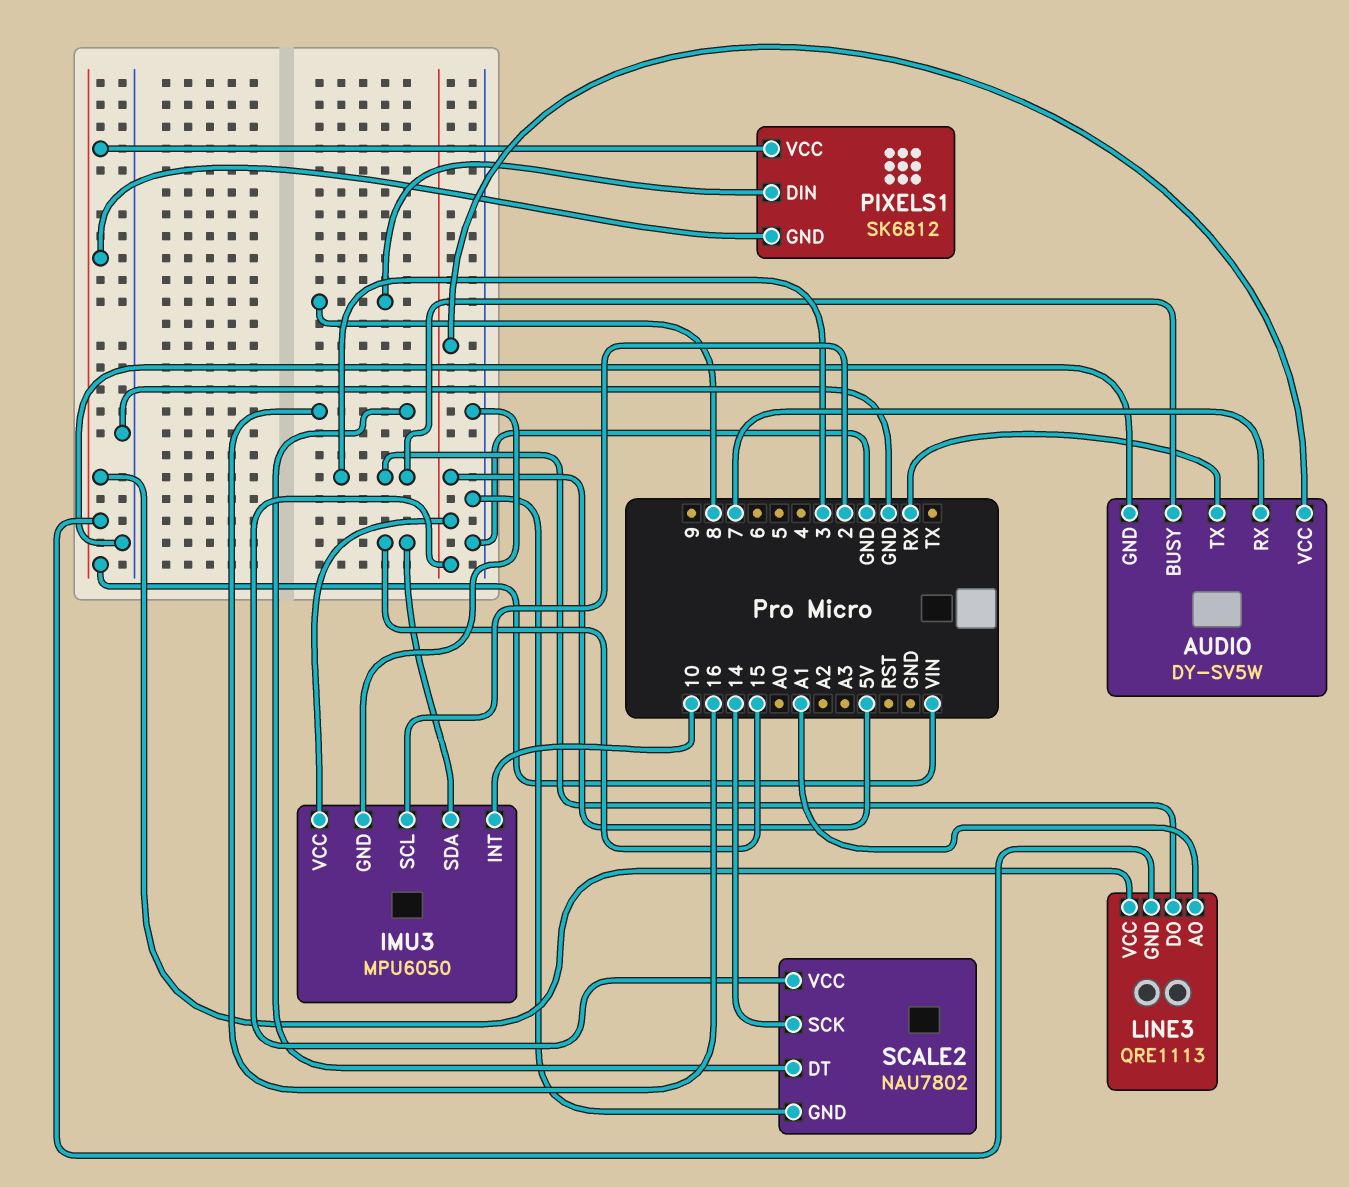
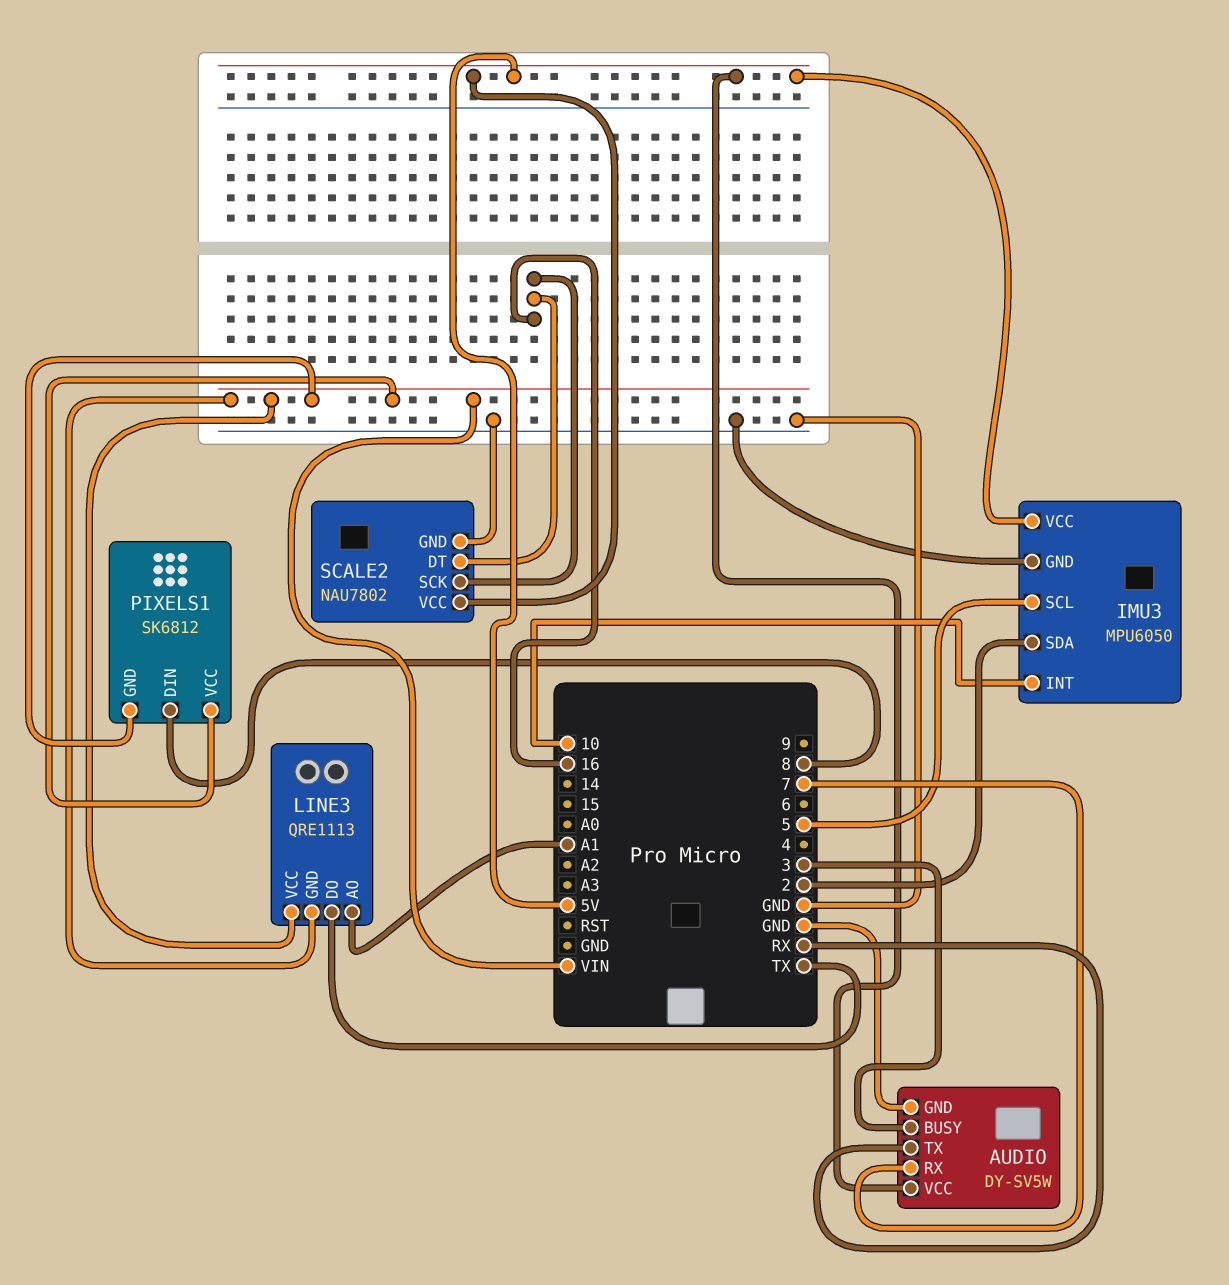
IMU3 pin SCL: 2 -> 5
IMU3 pin SDA: 15 -> 2
LINE3 pin DO: 3 -> TX
SCALE2 pin SCK: 14 -> 16

